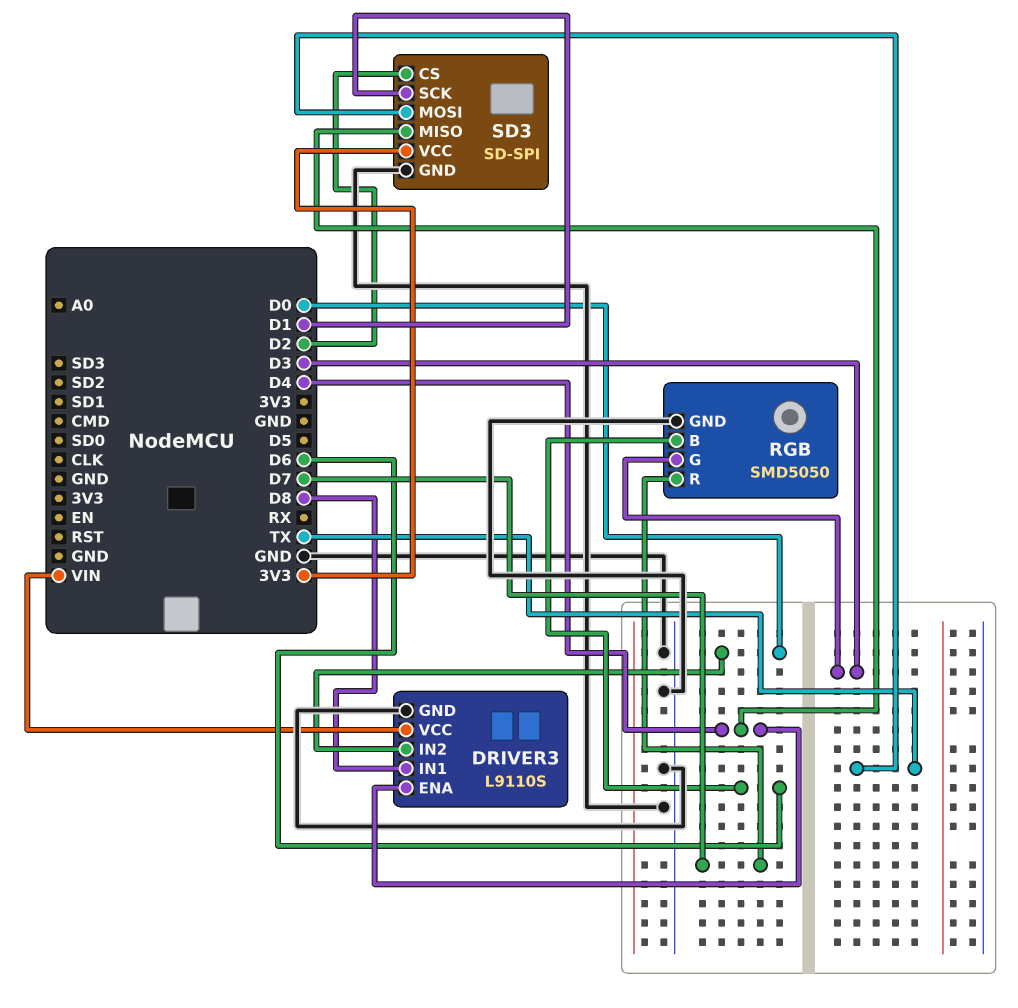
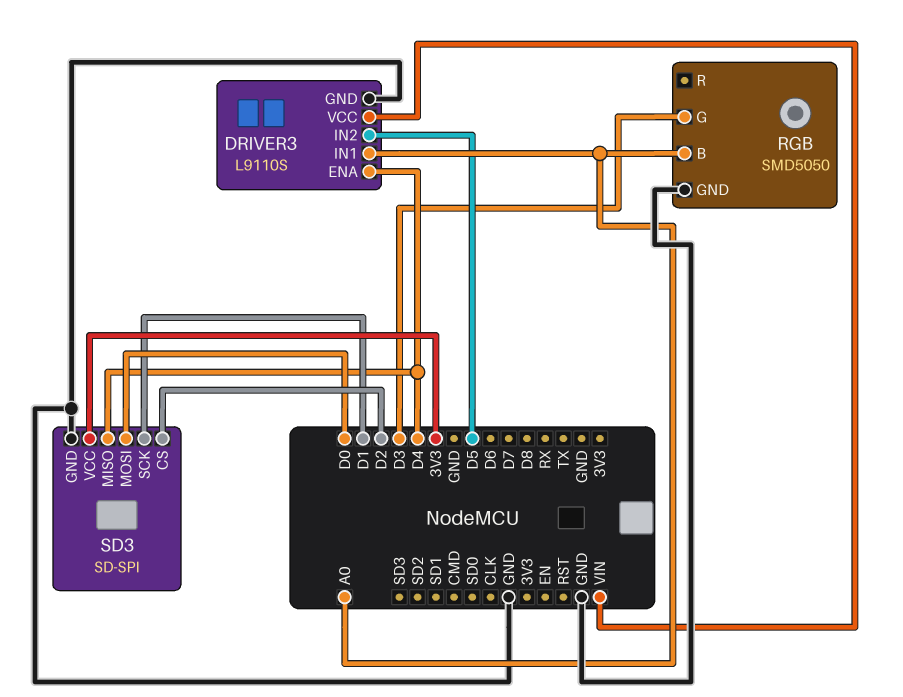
DRIVER3 pin IN1: D8 -> A0
DRIVER3 pin IN2: D0 -> D5
RGB pin B: D6 -> A0
RGB pin R: D7 -> none
SD3 pin MOSI: TX -> D0

